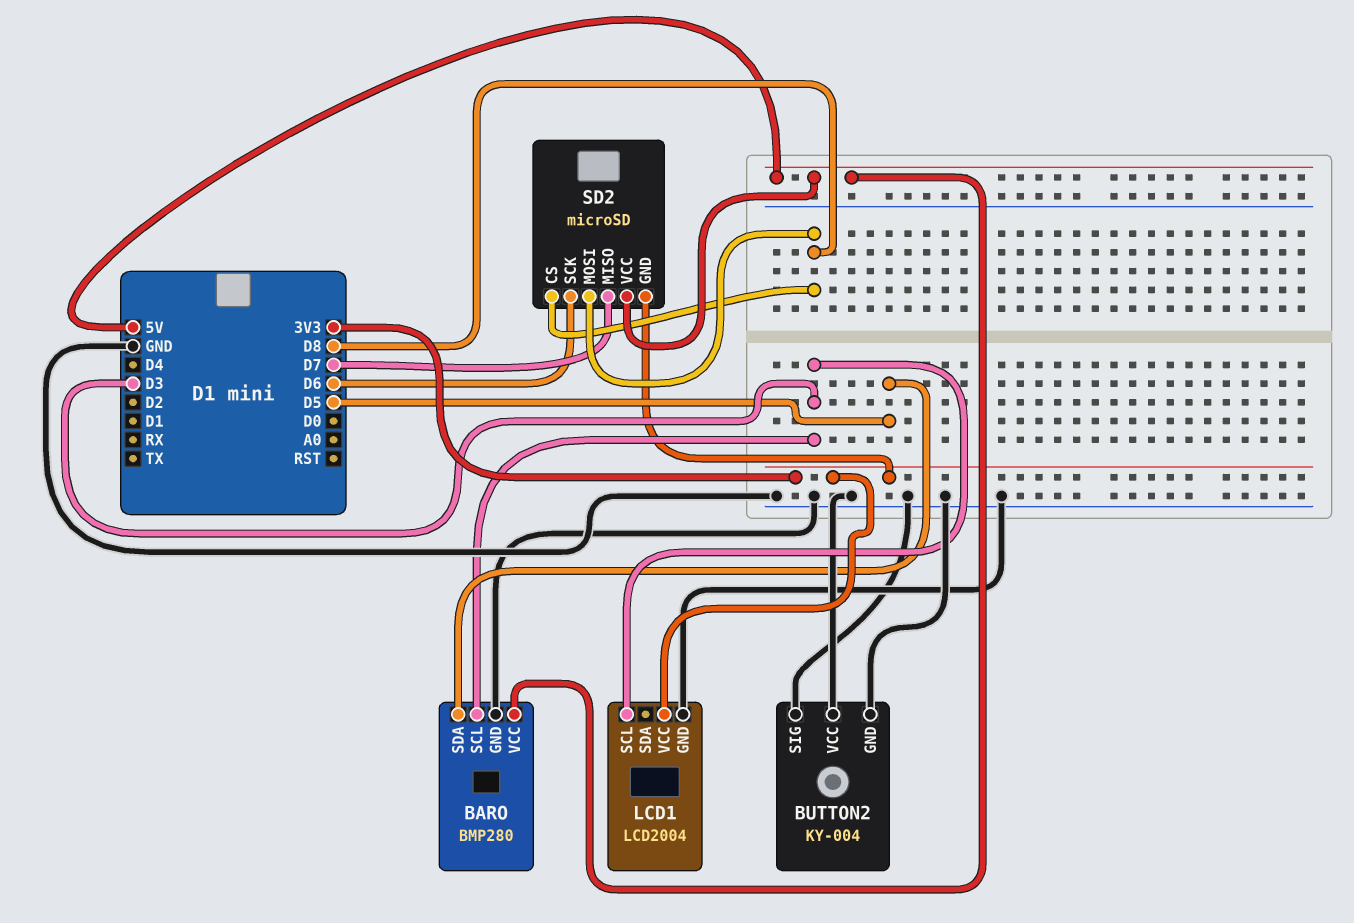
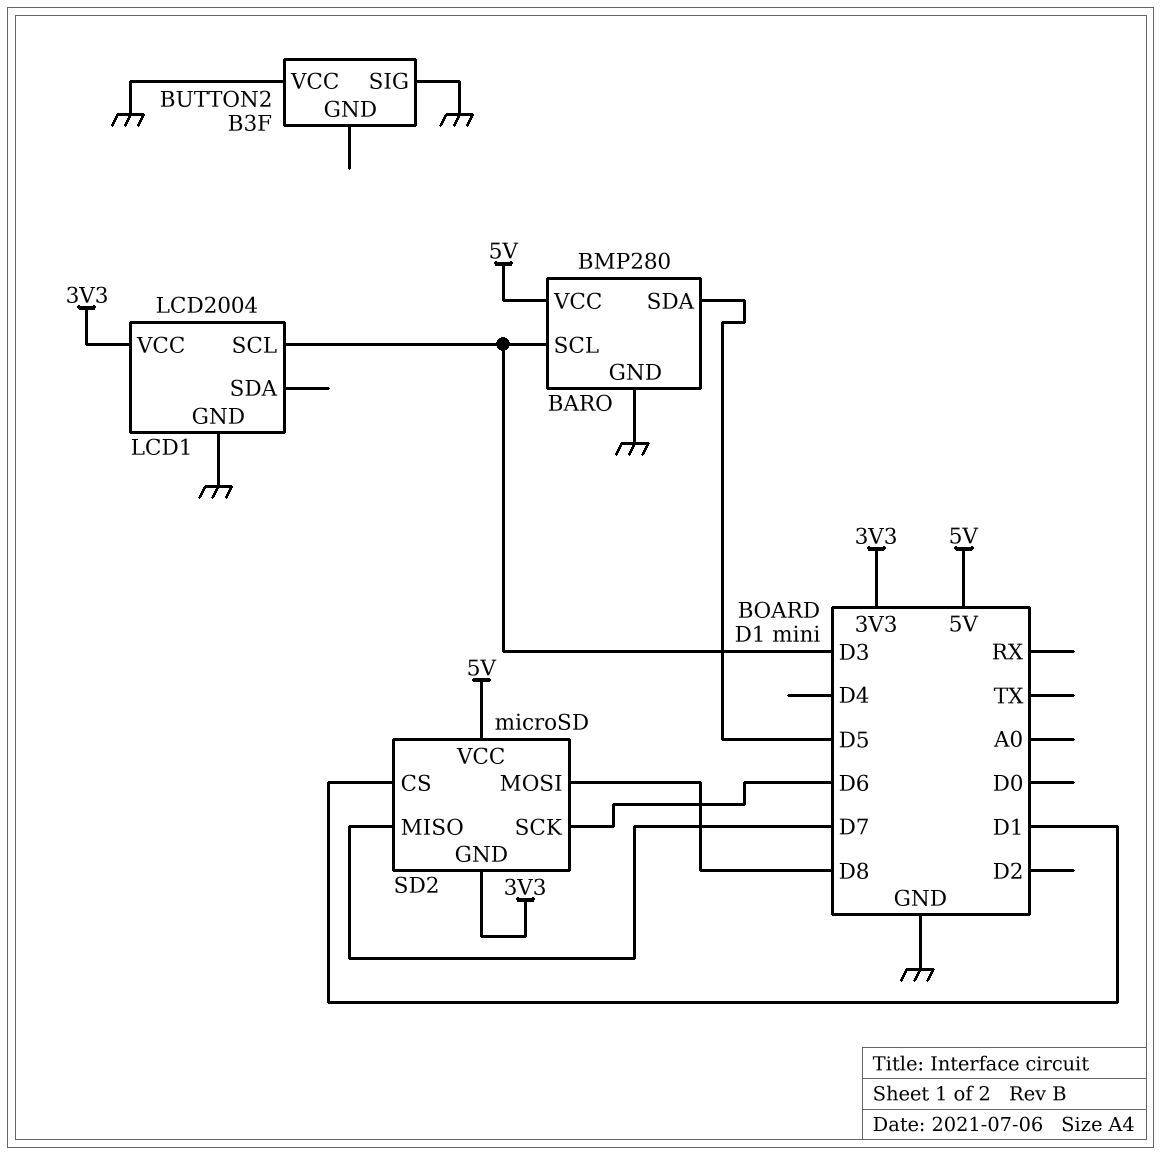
BUTTON2: KY-004 -> B3F
BUTTON2 pin GND: GND -> none
SD2 pin CS: D8 -> D1

